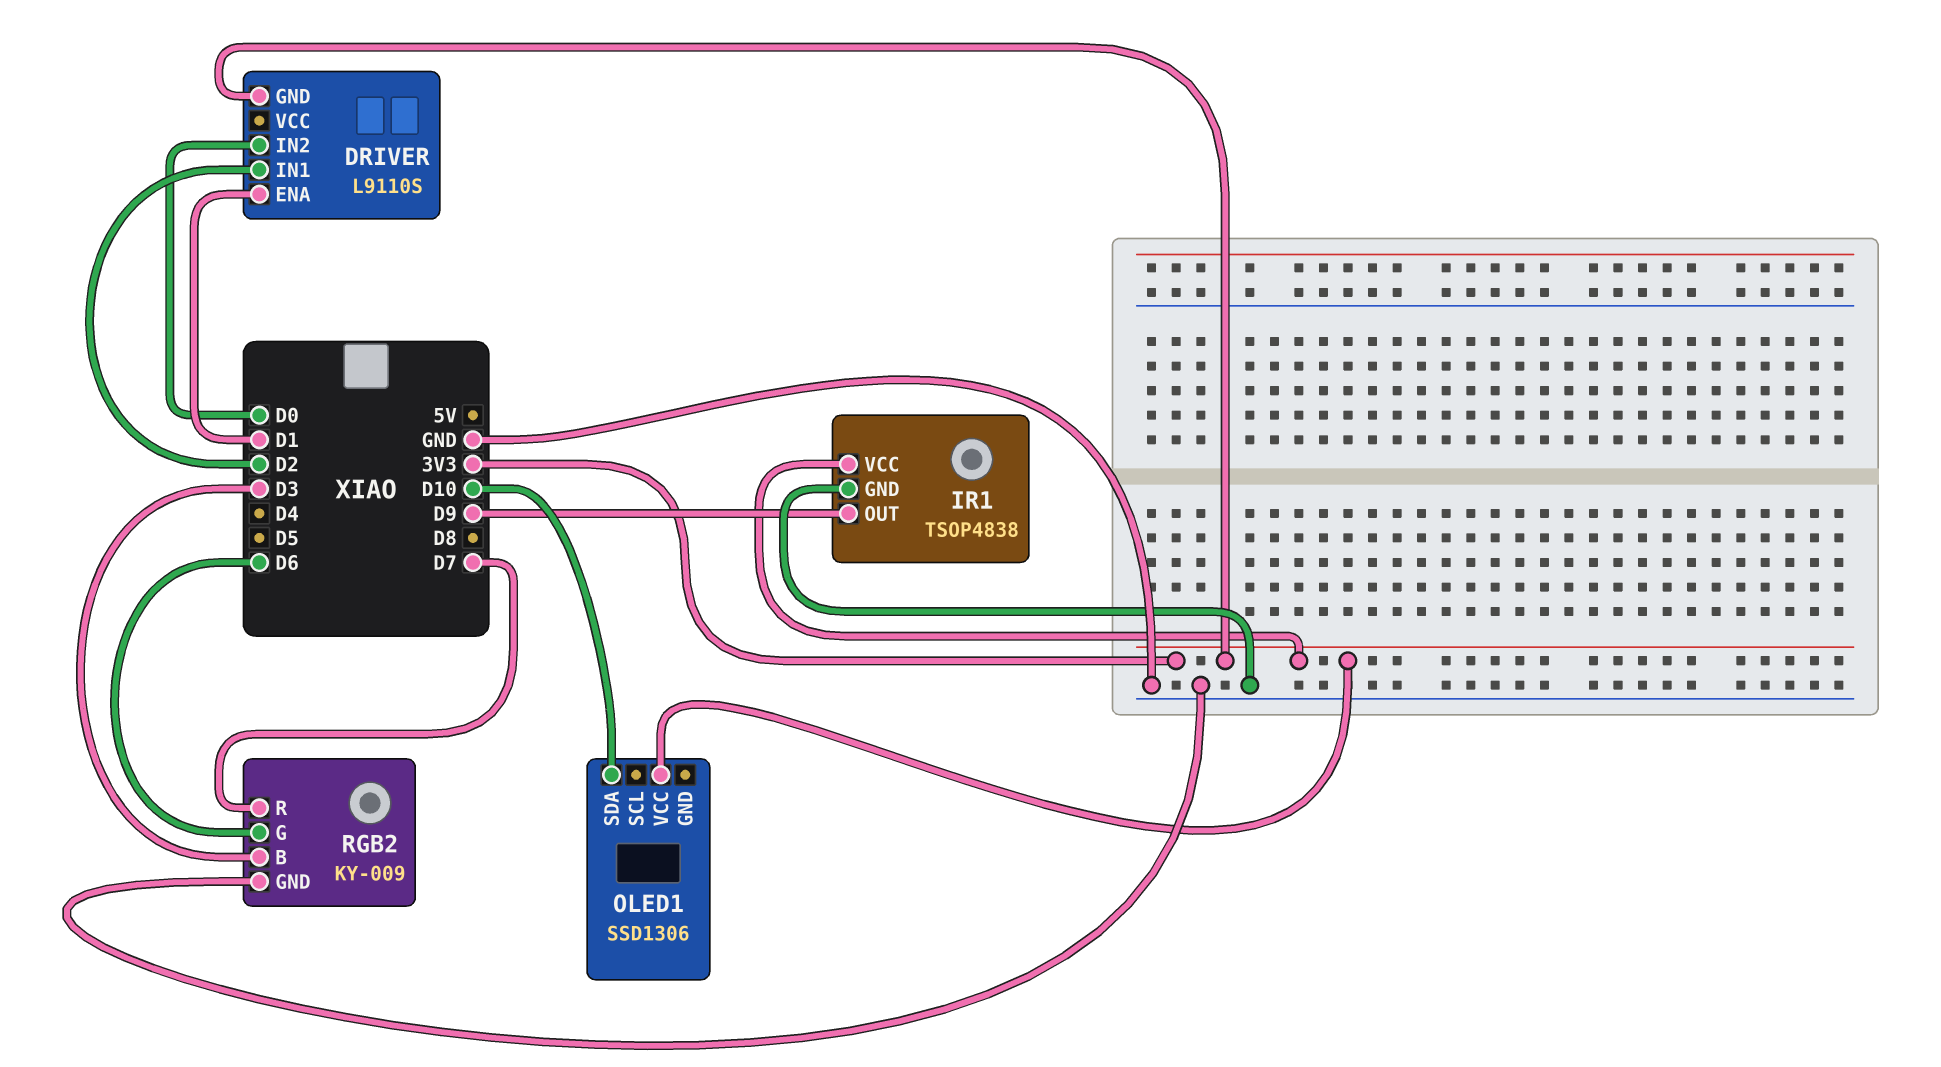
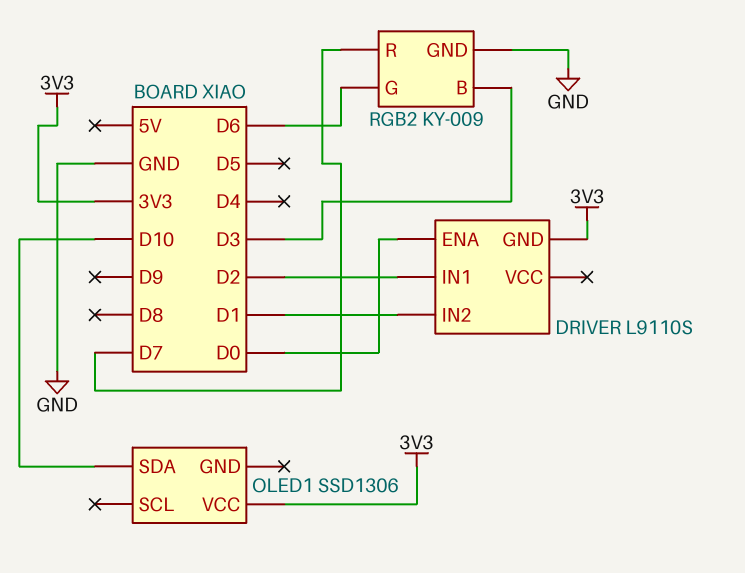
DRIVER pin ENA: D1 -> D0
DRIVER pin IN2: D0 -> D1
IR1: TSOP4838 -> none
IR1 pin GND: GND -> none
IR1 pin OUT: D9 -> none
IR1 pin VCC: 3V3 -> none

